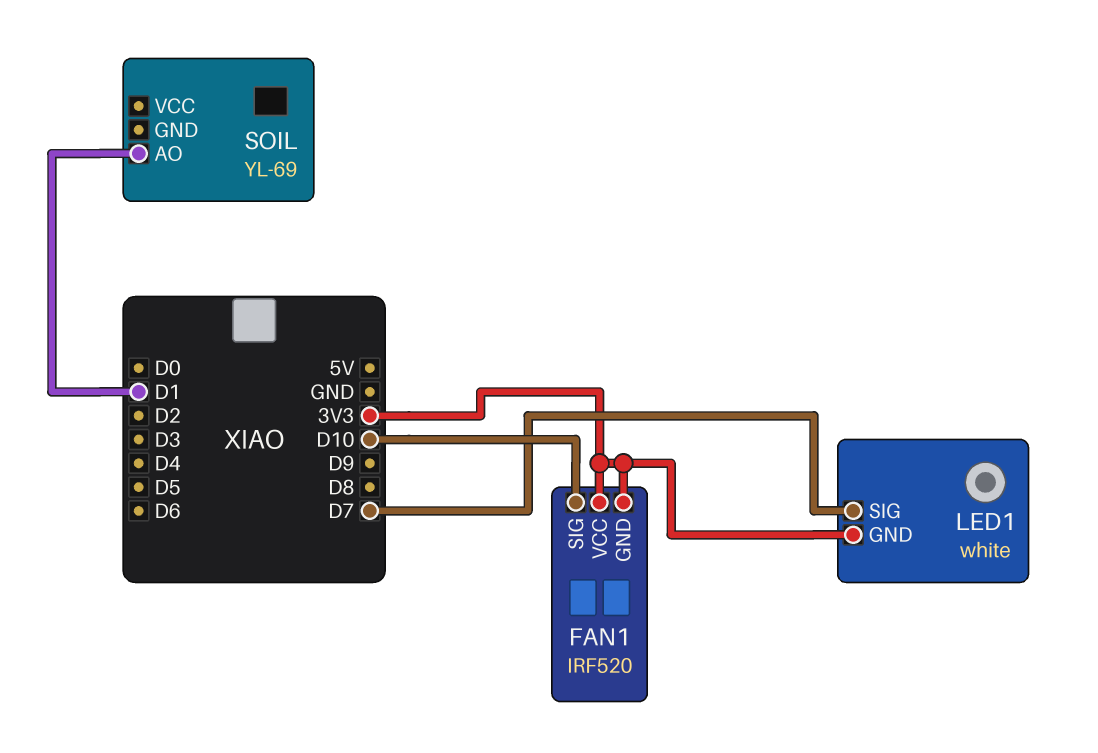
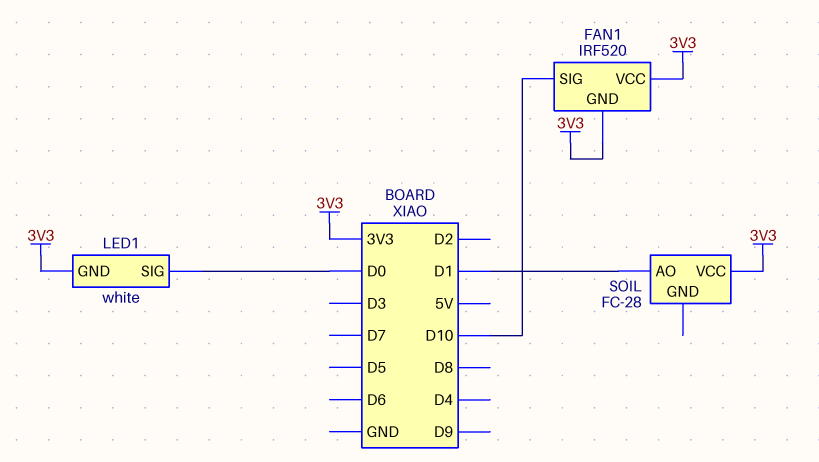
LED1 pin SIG: D7 -> D0
SOIL: YL-69 -> FC-28
SOIL pin VCC: none -> 3V3

